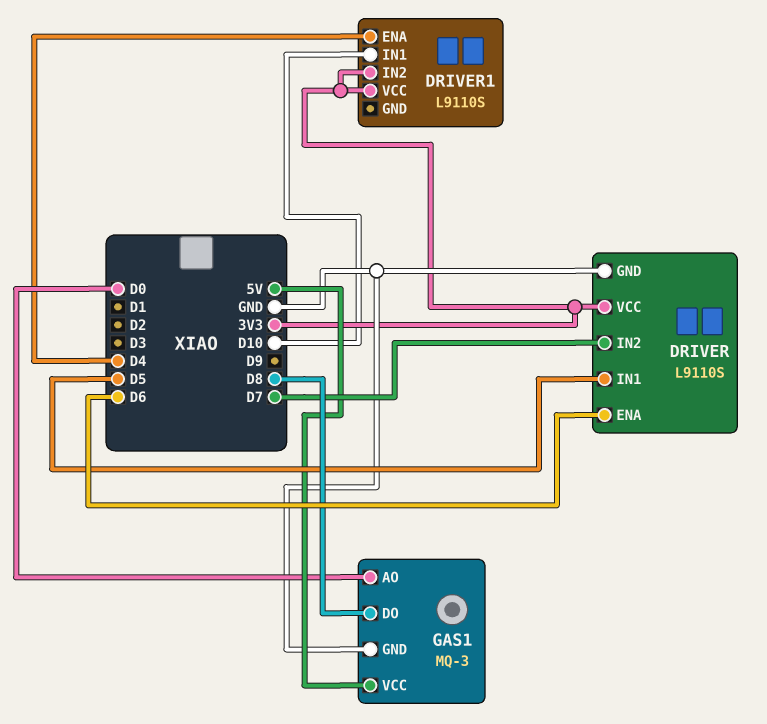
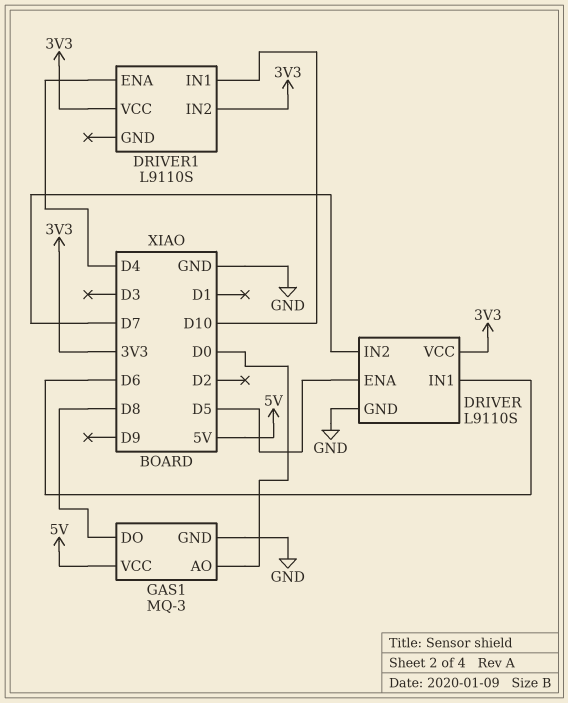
DRIVER pin ENA: D6 -> D5
DRIVER pin IN1: D5 -> D6

